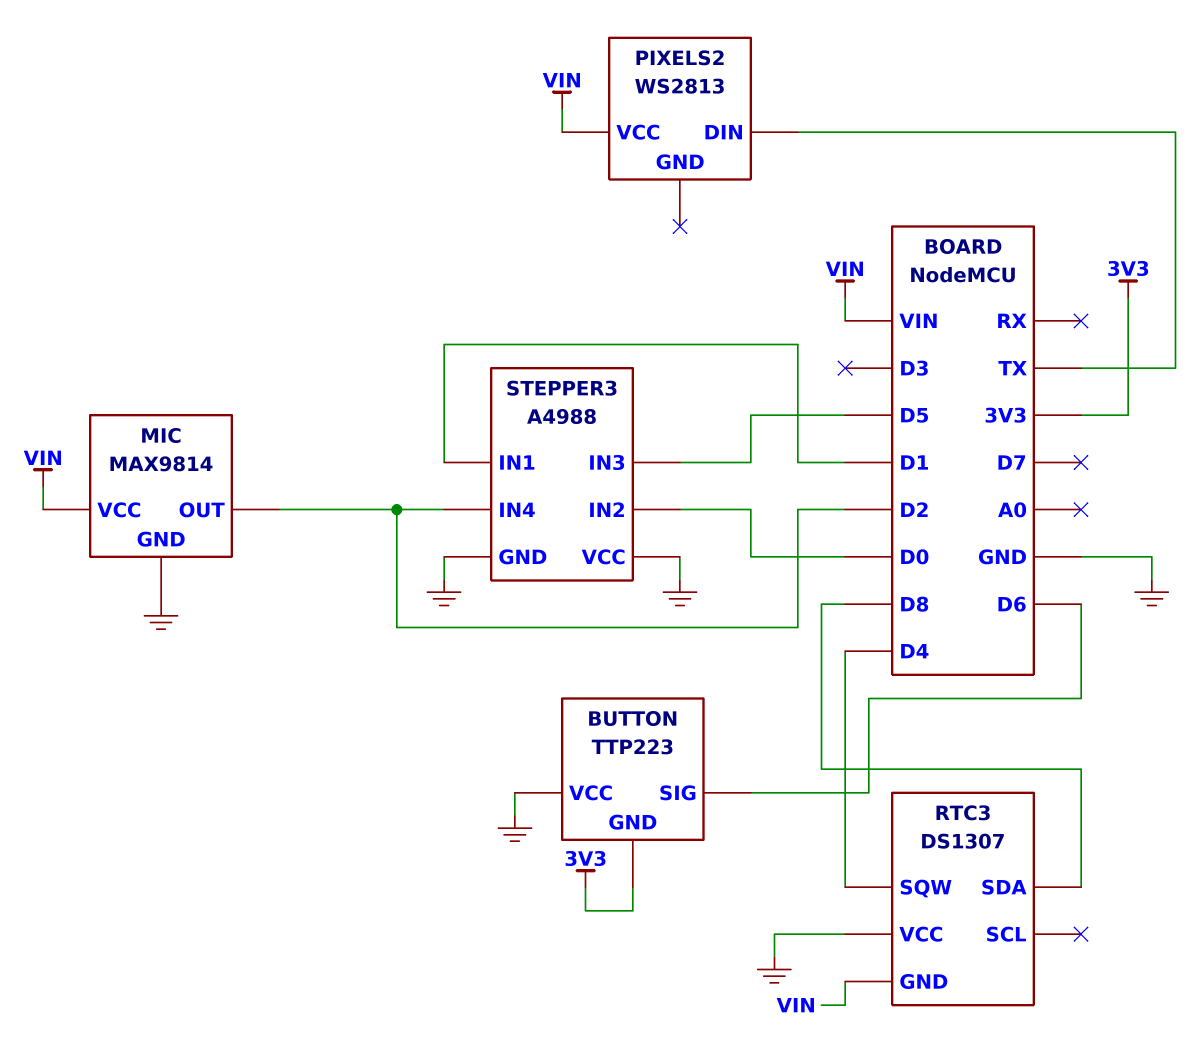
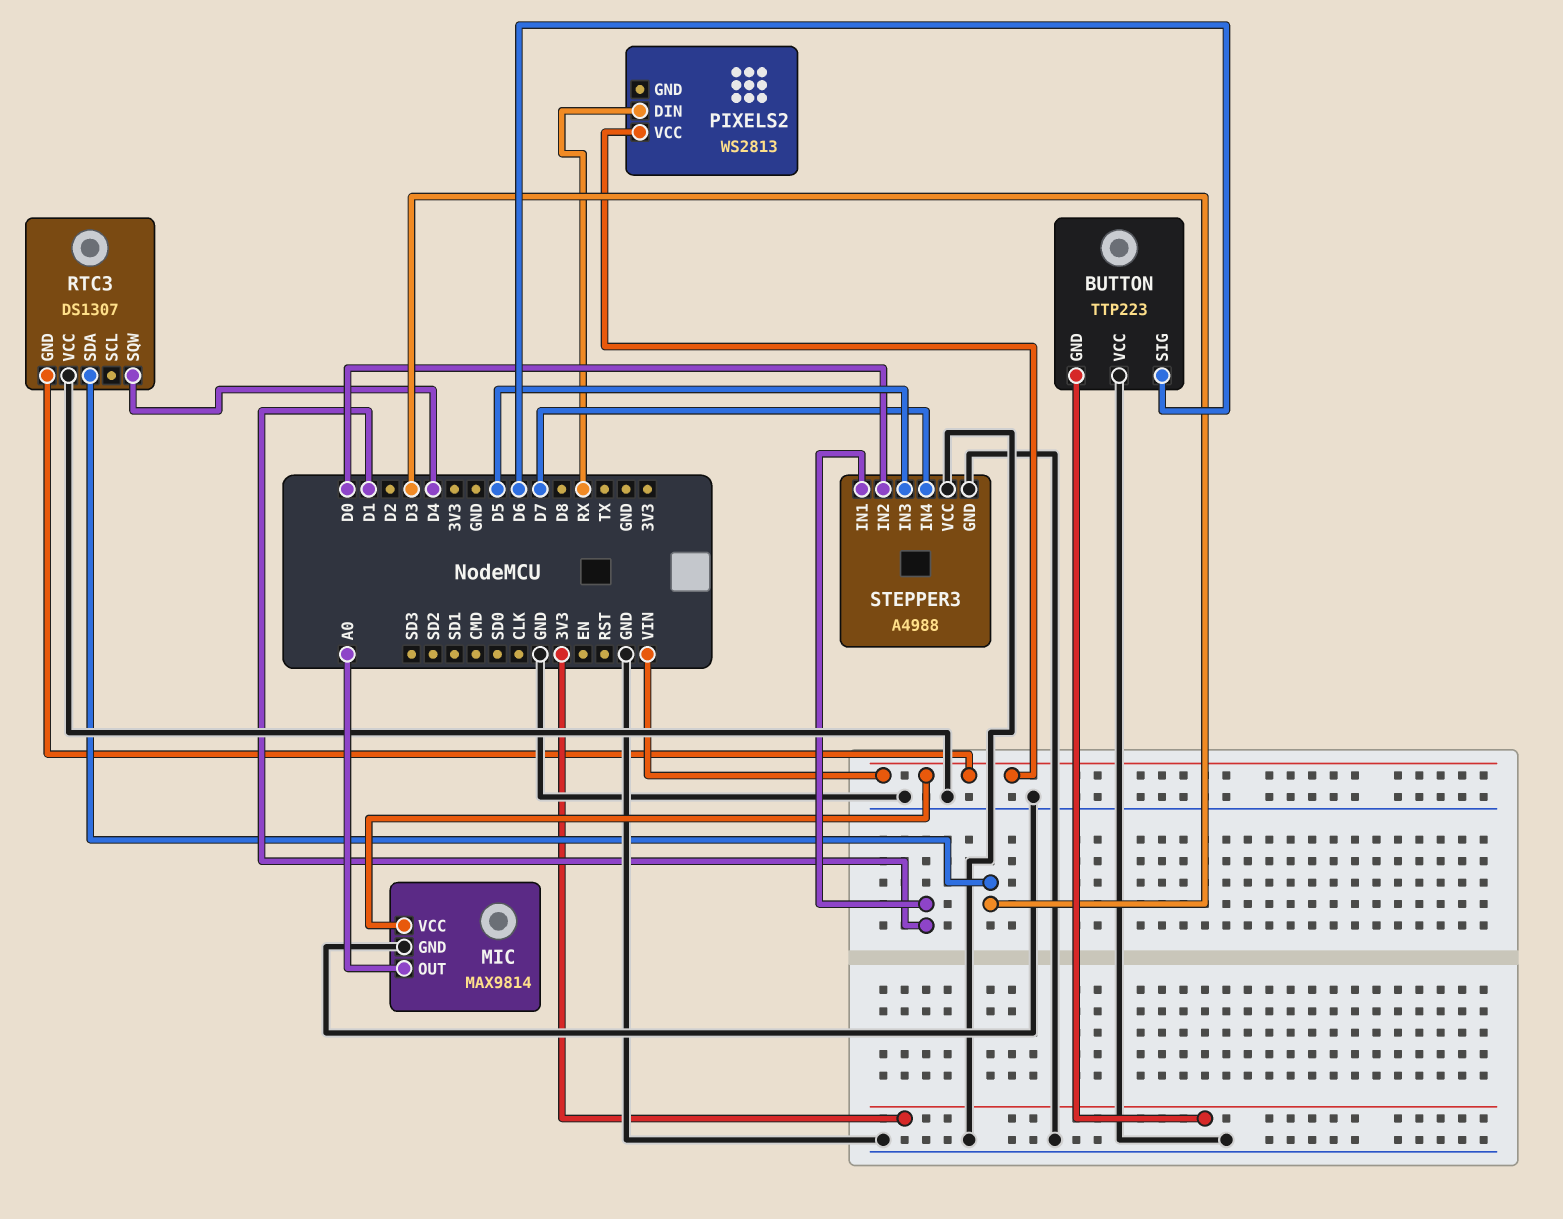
MIC pin OUT: D2 -> A0
PIXELS2 pin DIN: TX -> RX
RTC3 pin SDA: D8 -> D3
STEPPER3 pin IN4: D2 -> D7

